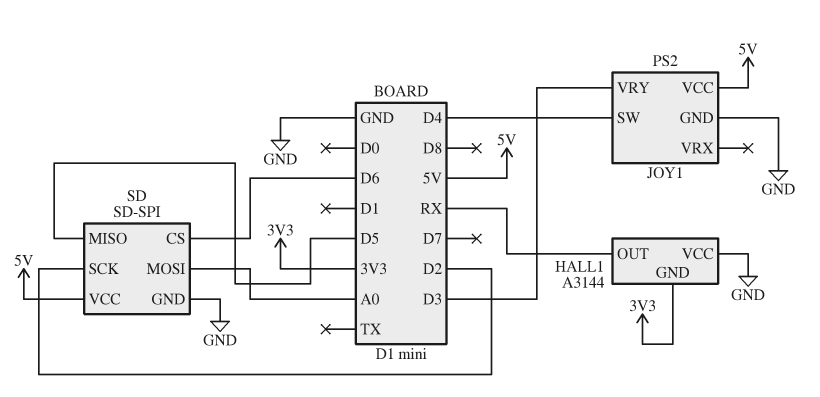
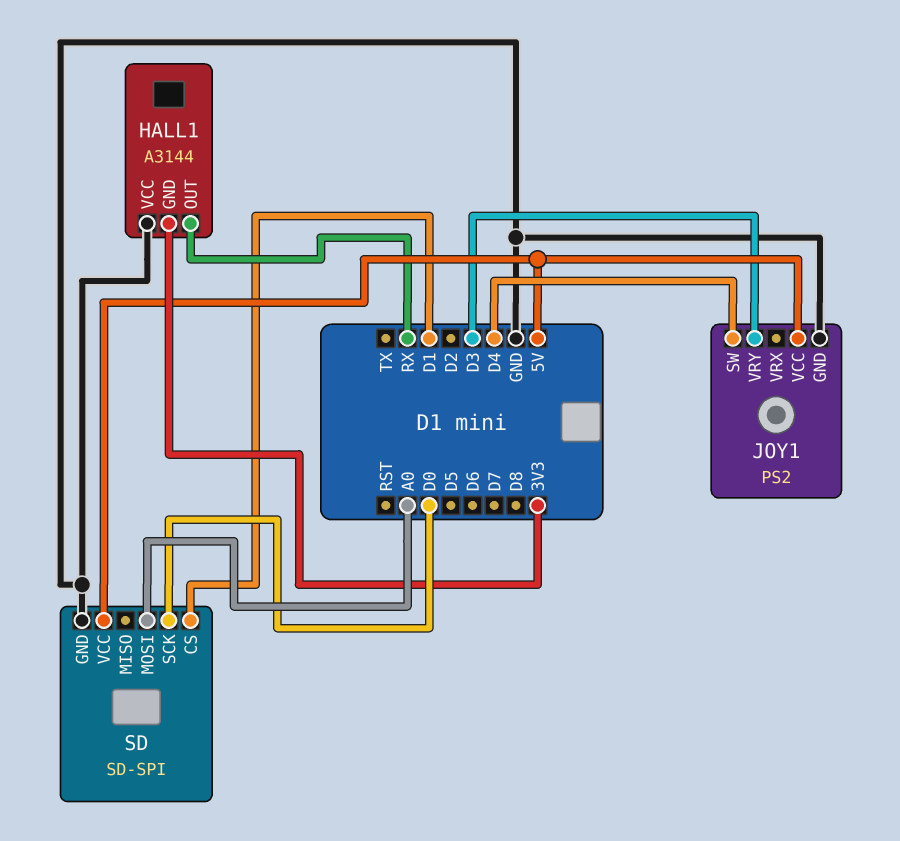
SD pin CS: D6 -> D1
SD pin MISO: D5 -> none
SD pin SCK: D2 -> D0

